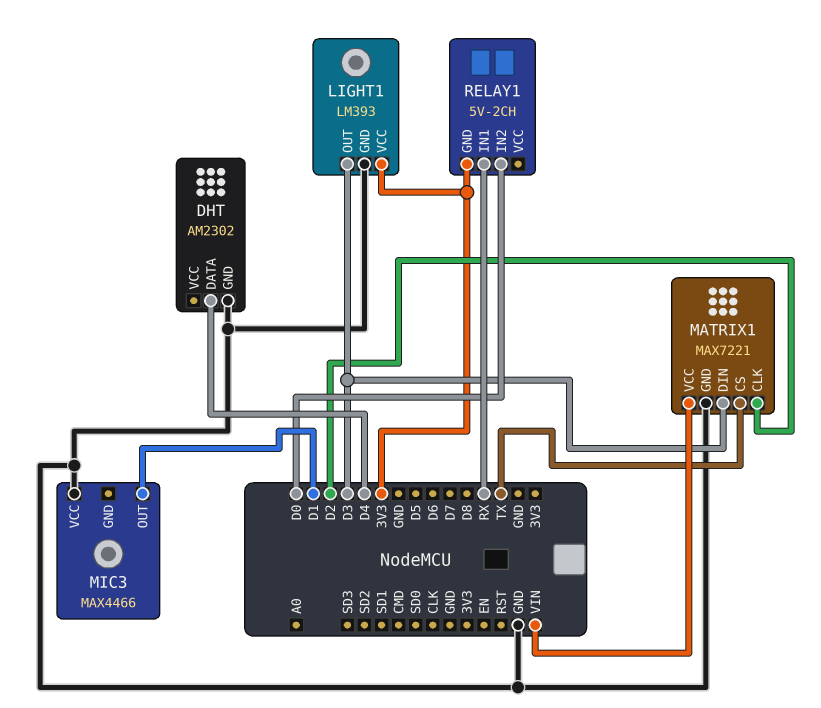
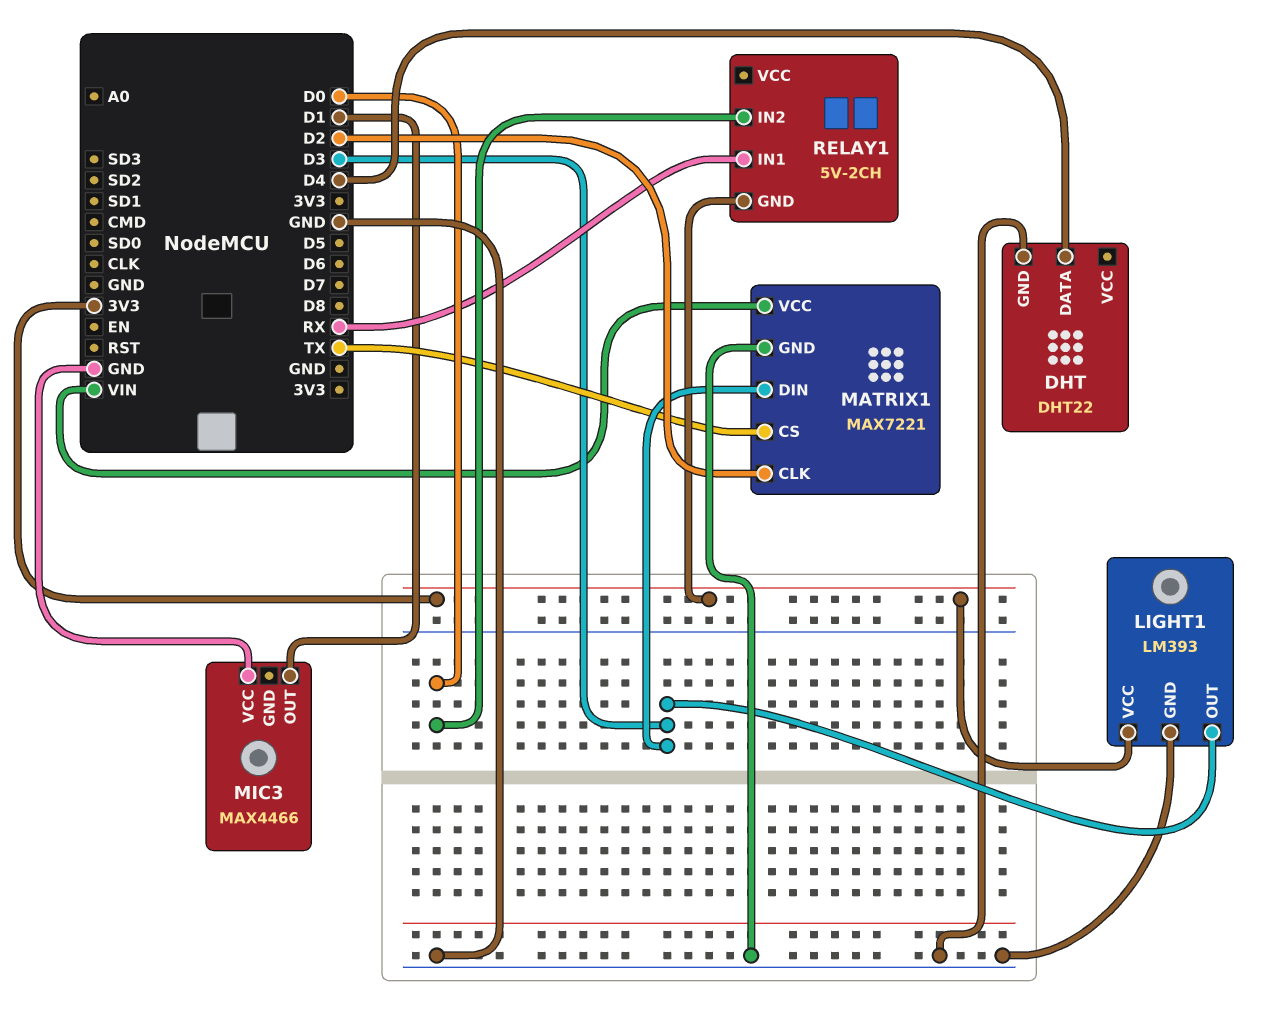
DHT: AM2302 -> DHT22

